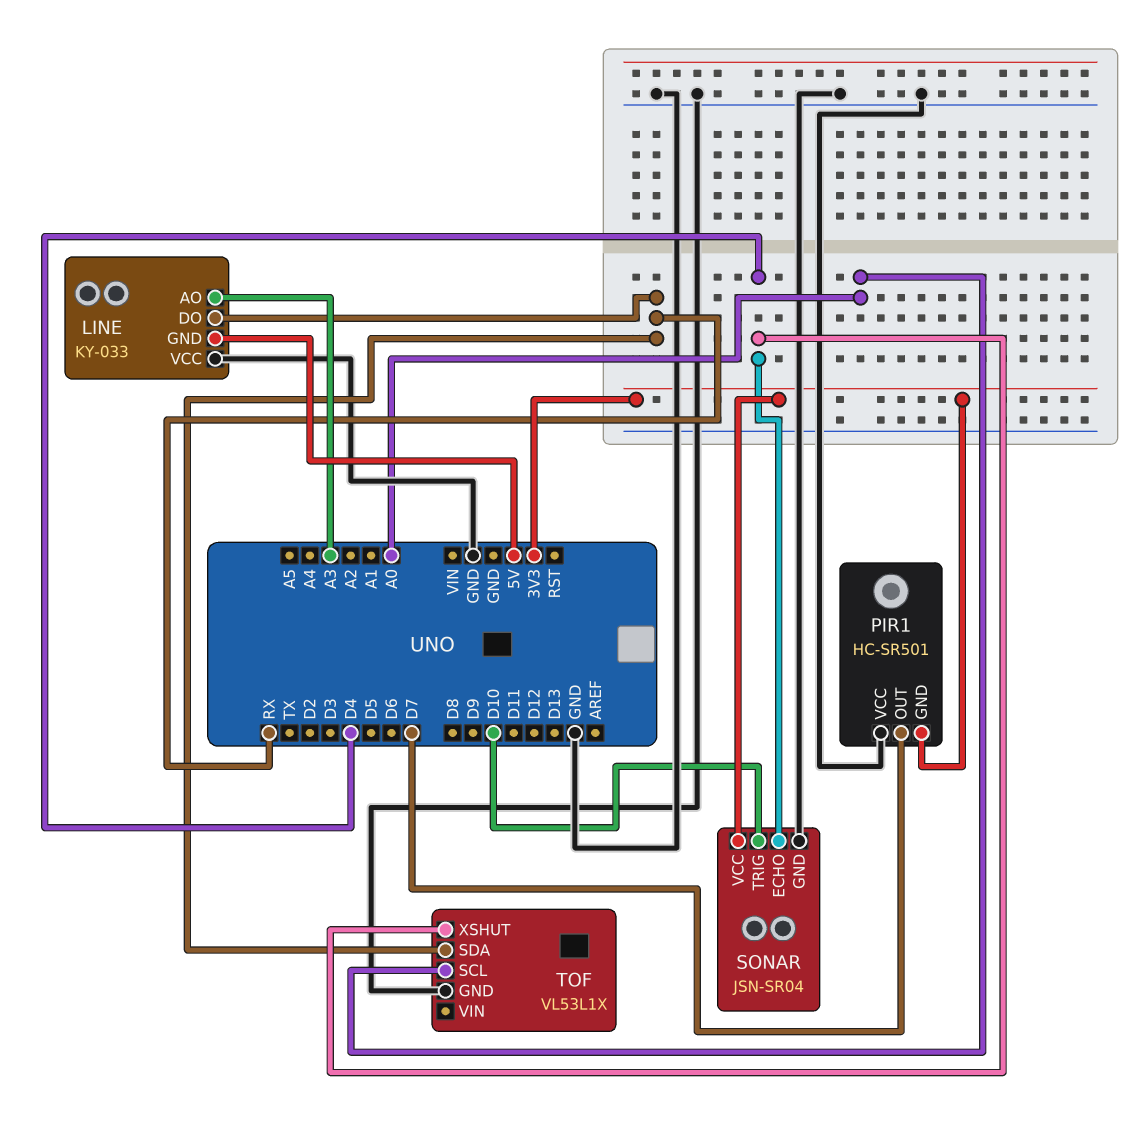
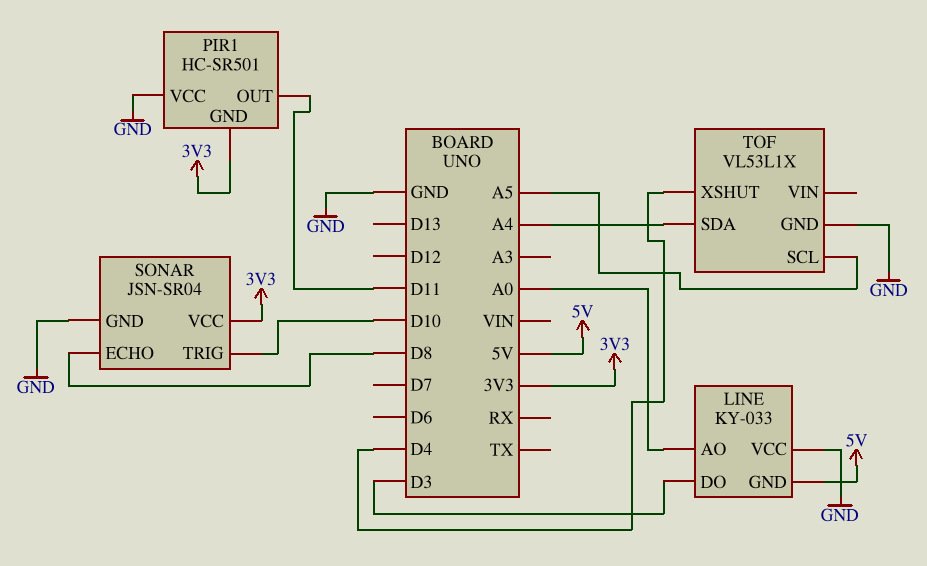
LINE pin AO: A3 -> A0
LINE pin DO: RX -> D3
PIR1 pin OUT: D7 -> D11
SONAR pin ECHO: D4 -> D8
TOF pin SCL: A0 -> A5
TOF pin SDA: RX -> A4

